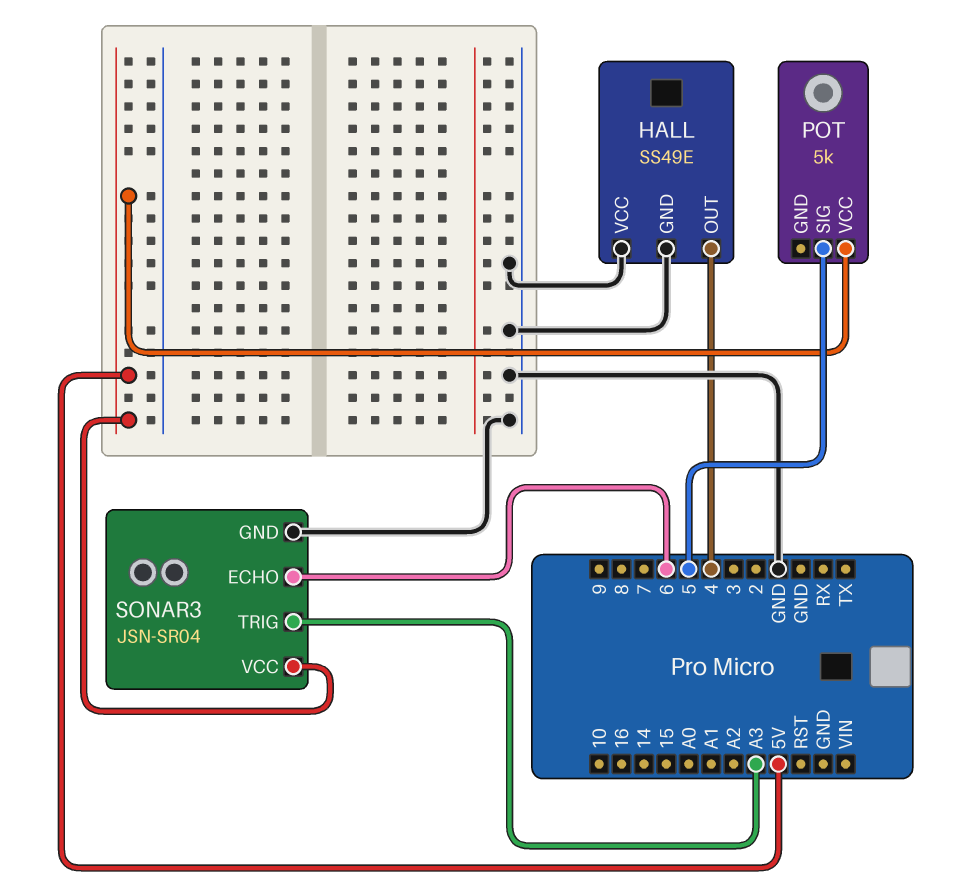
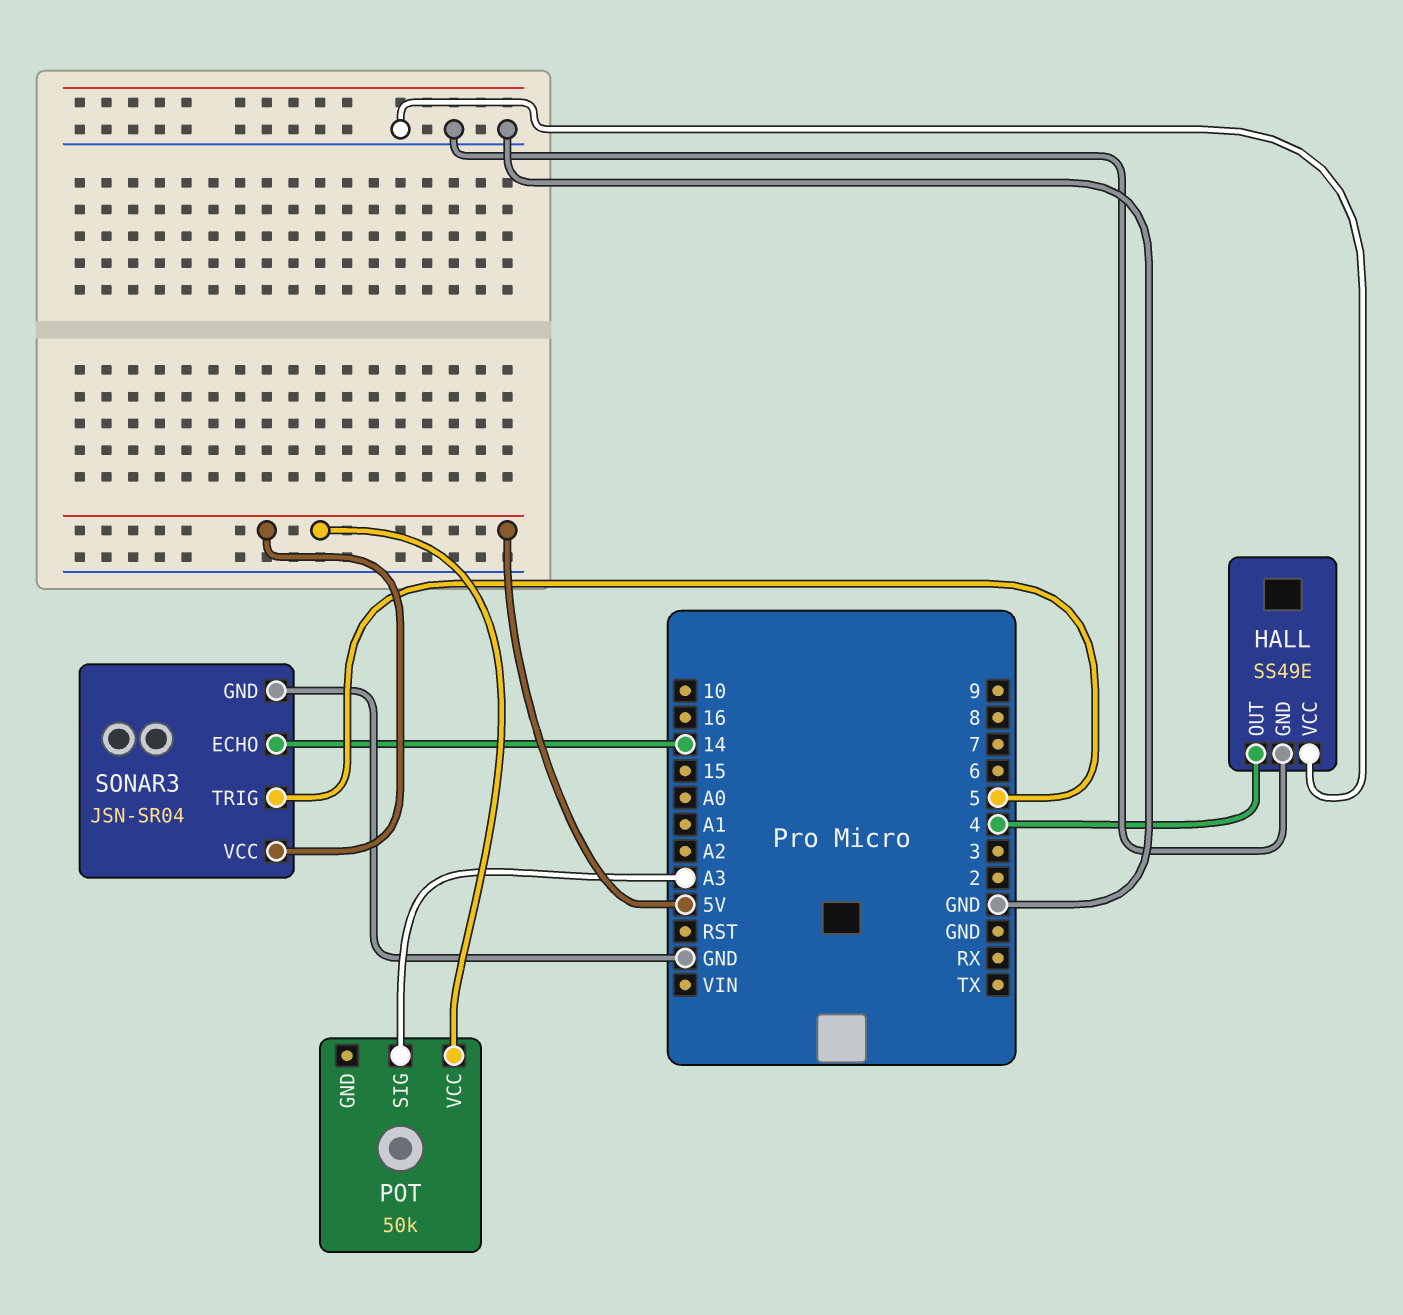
POT: 5k -> 50k
POT pin SIG: 5 -> A3
SONAR3 pin ECHO: 6 -> 14
SONAR3 pin TRIG: A3 -> 5

